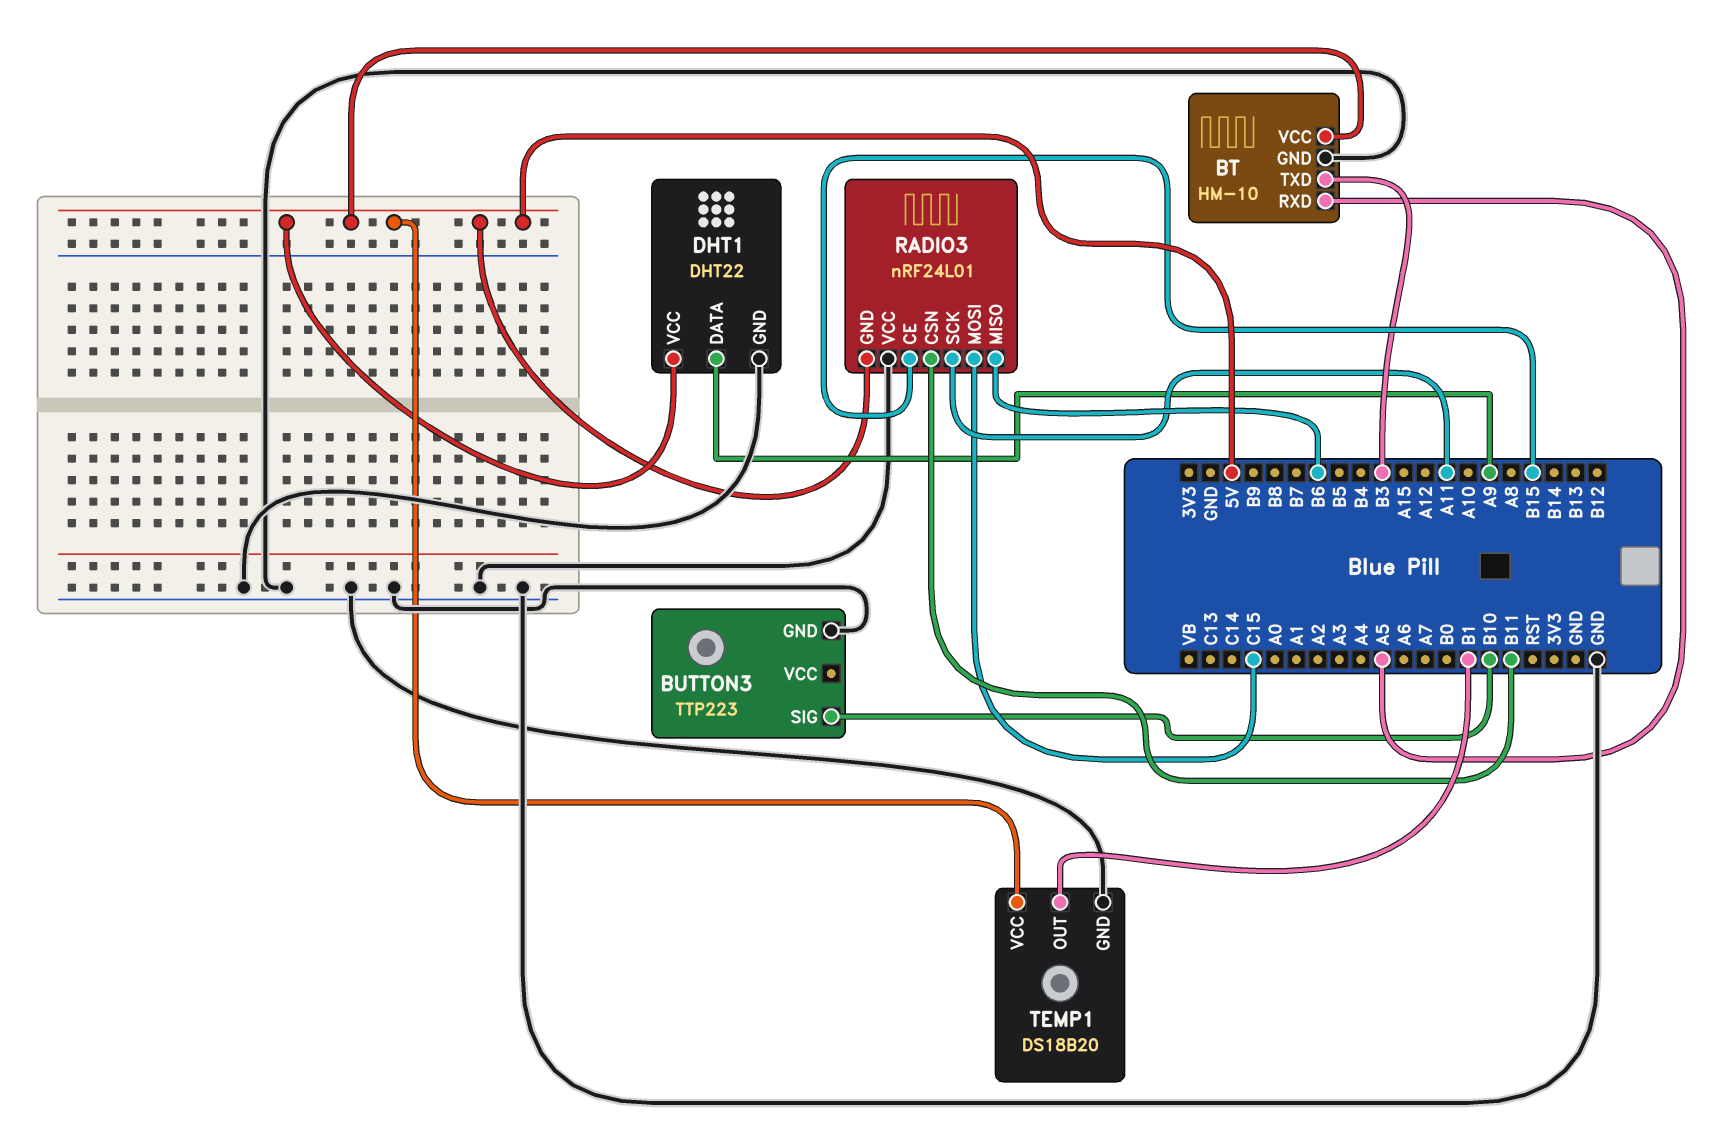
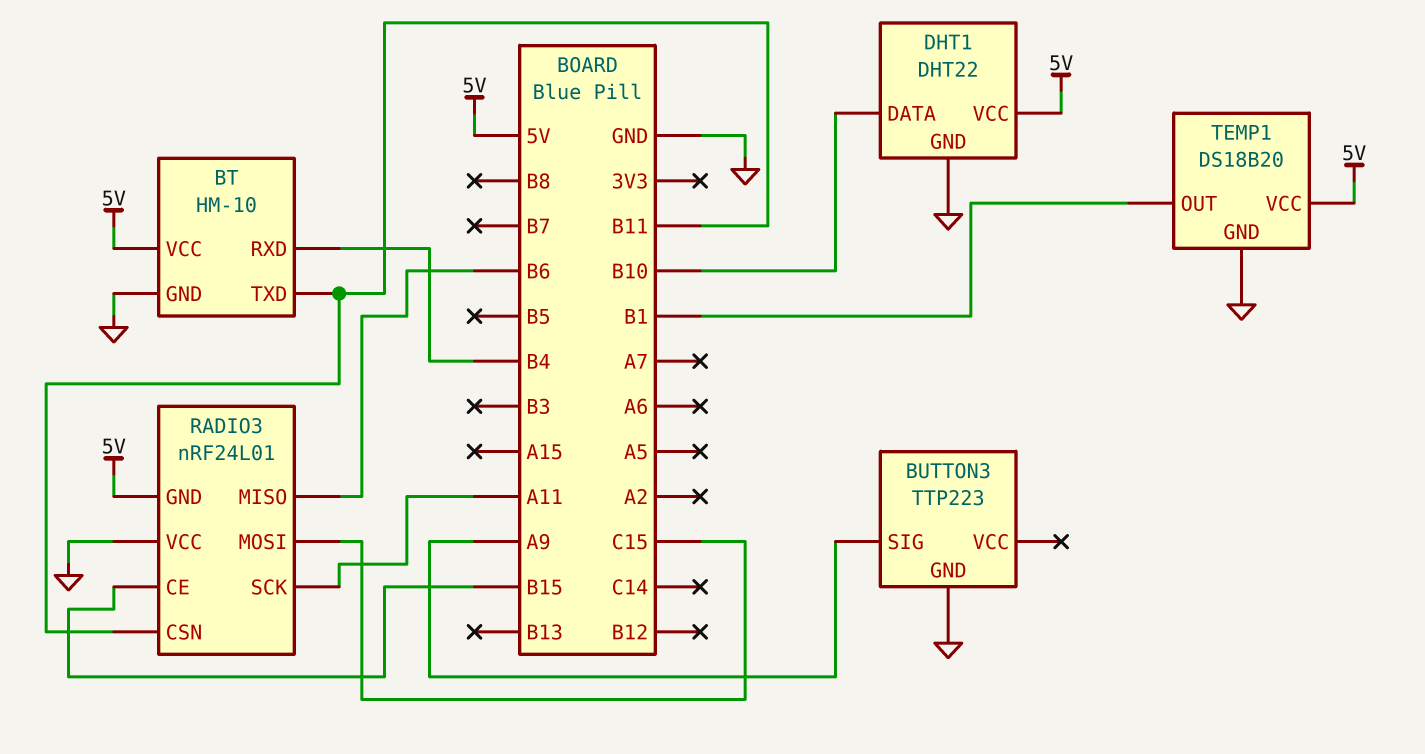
BT pin RXD: A5 -> B4
BT pin TXD: B3 -> B11
BUTTON3 pin SIG: B10 -> A9
DHT1 pin DATA: A9 -> B10

